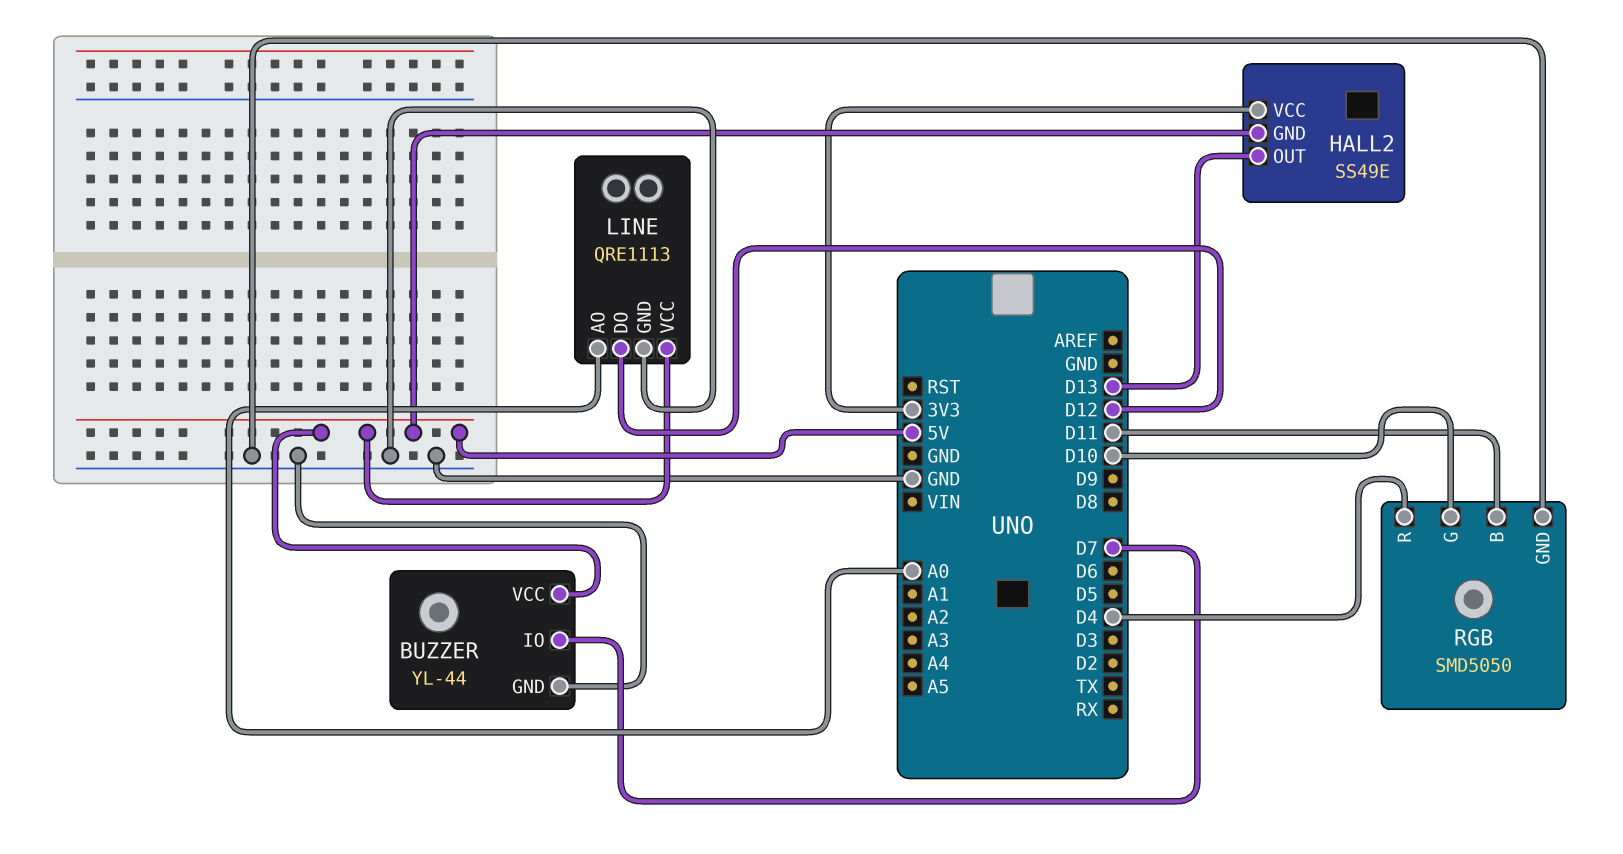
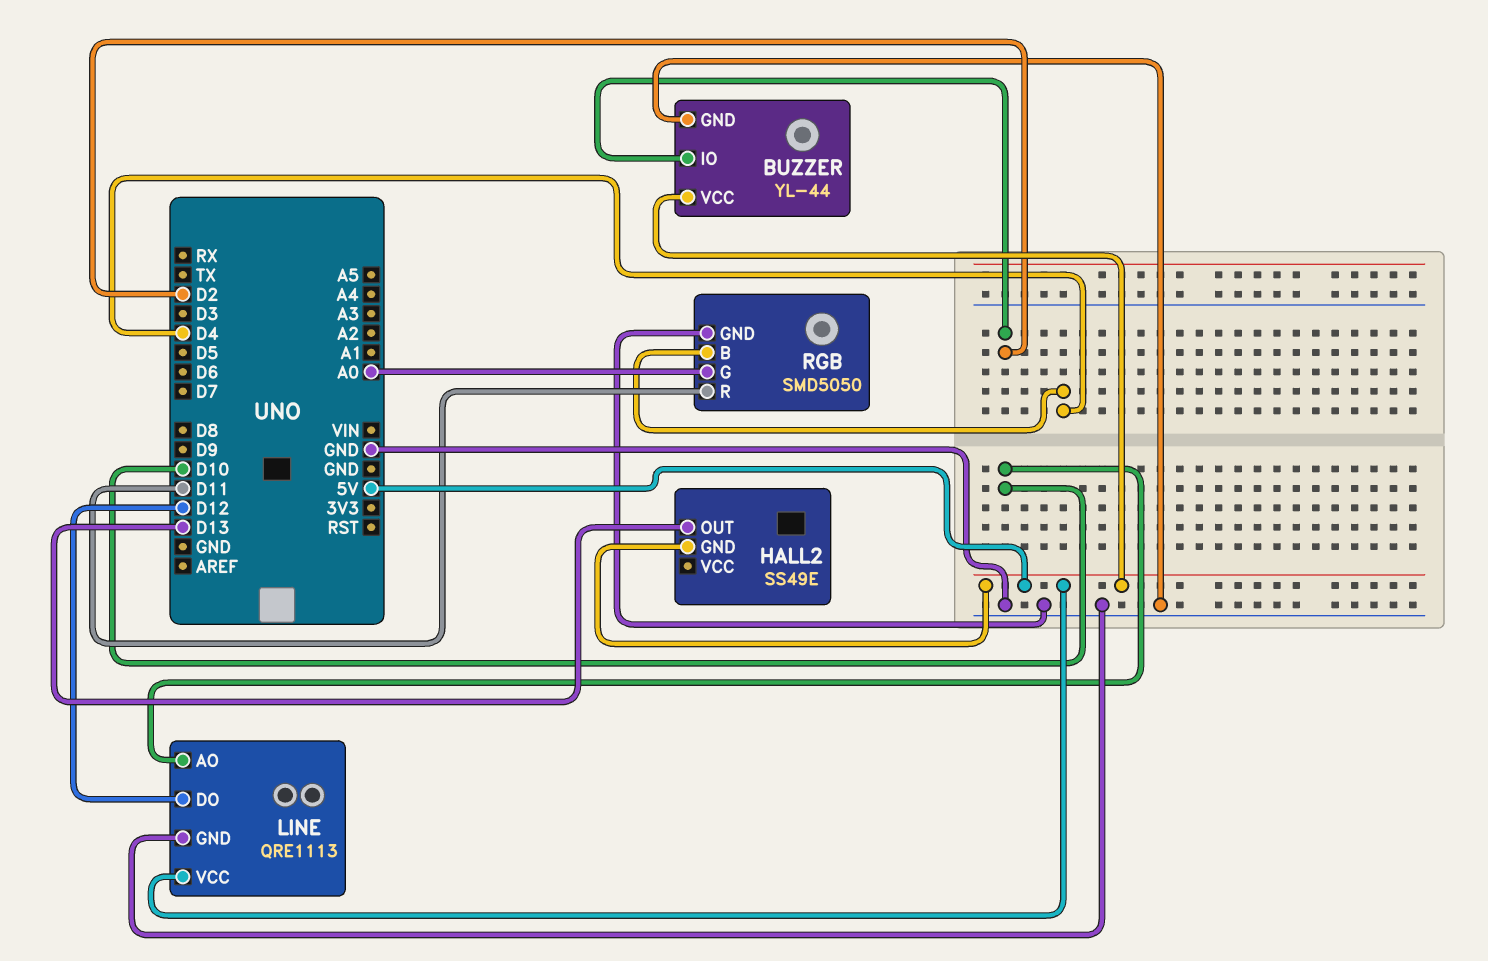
BUZZER pin IO: D7 -> D2
HALL2 pin VCC: 3V3 -> none
LINE pin AO: A0 -> D10
RGB pin B: D11 -> D4
RGB pin G: D10 -> A0
RGB pin R: D4 -> D11

